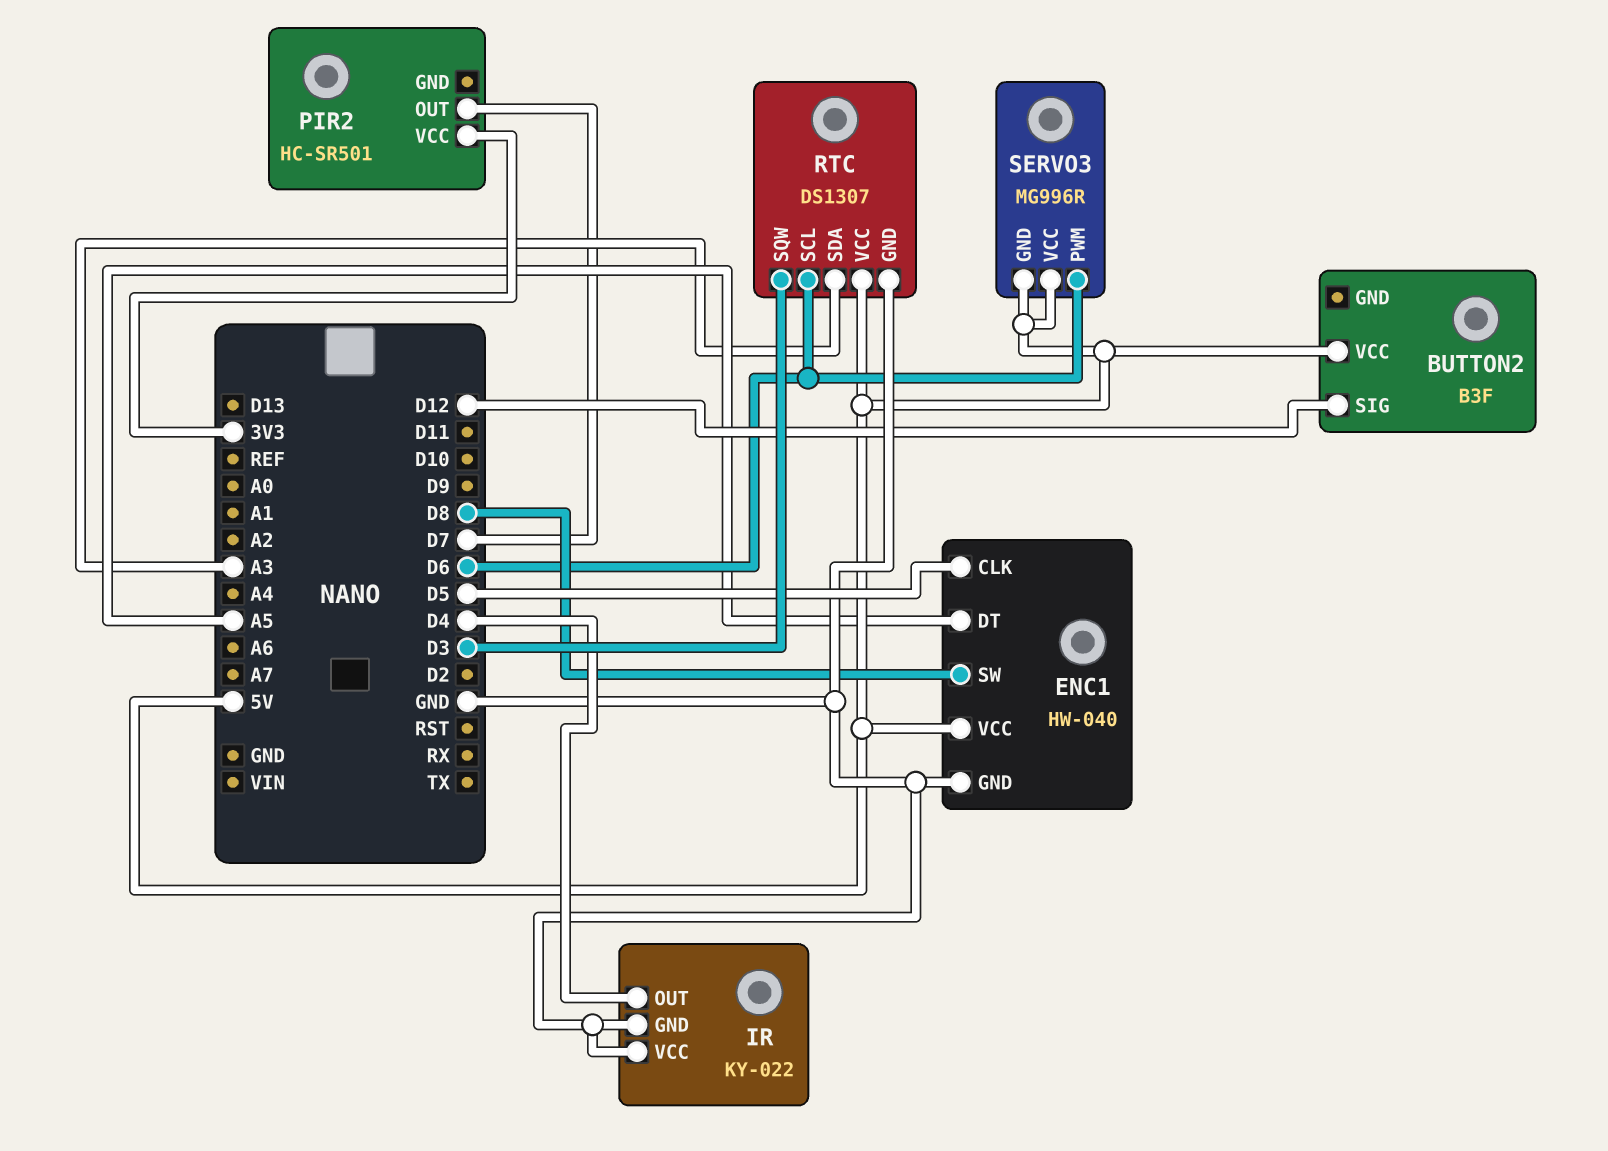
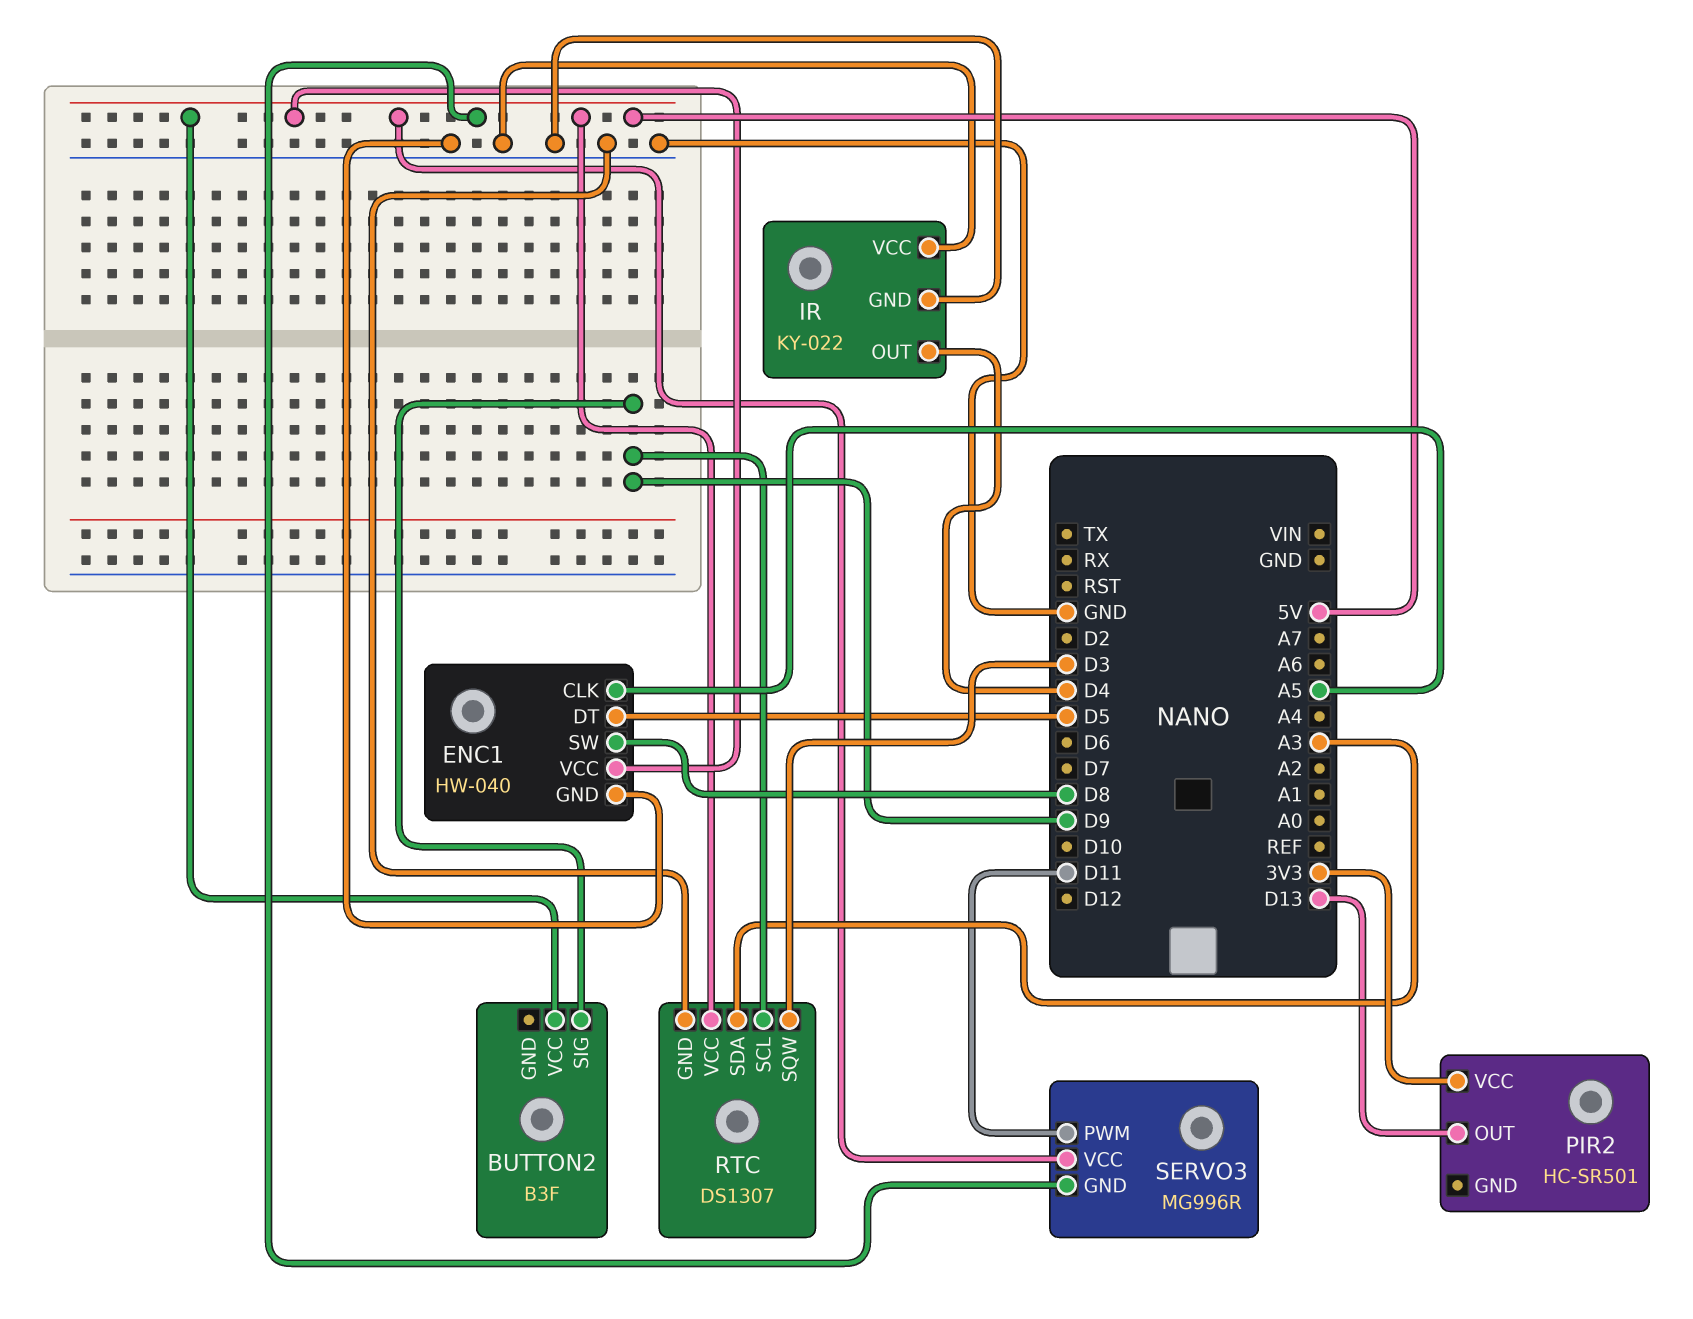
BUTTON2 pin SIG: D12 -> D9
ENC1 pin CLK: D5 -> A5
ENC1 pin DT: A5 -> D5
PIR2 pin OUT: D7 -> D13
RTC pin SCL: D6 -> D9
SERVO3 pin PWM: D6 -> D11

